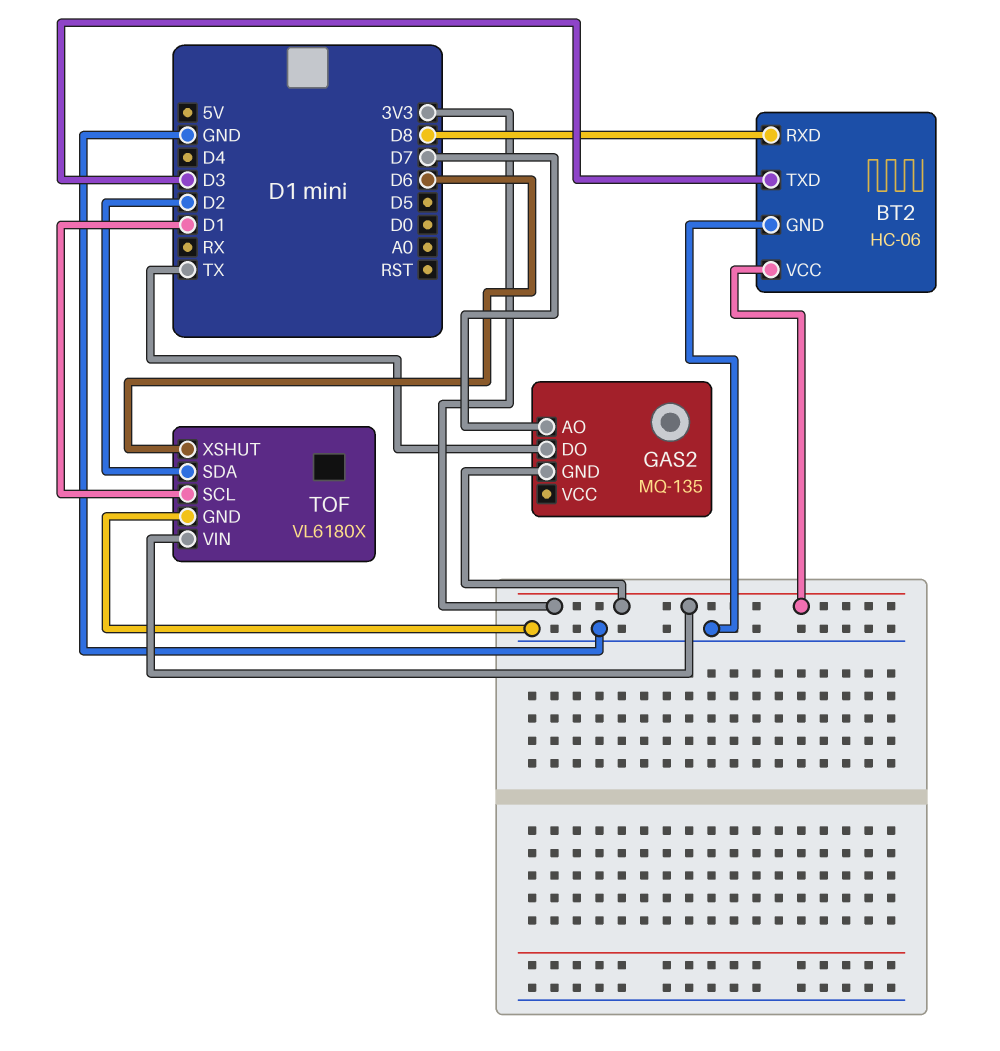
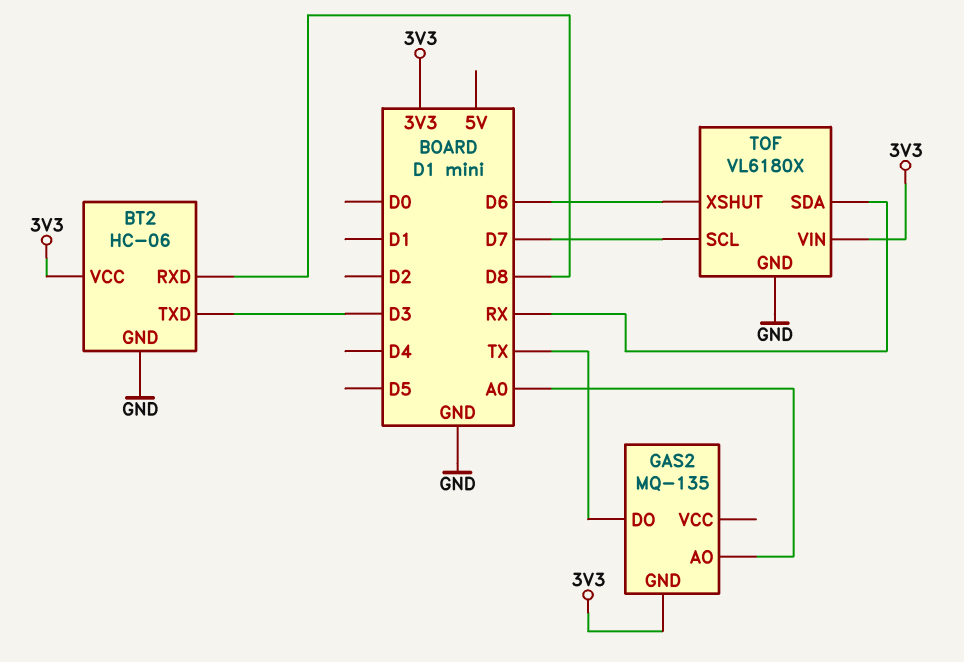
GAS2 pin AO: D7 -> A0
TOF pin SCL: D1 -> D7
TOF pin SDA: D2 -> RX

